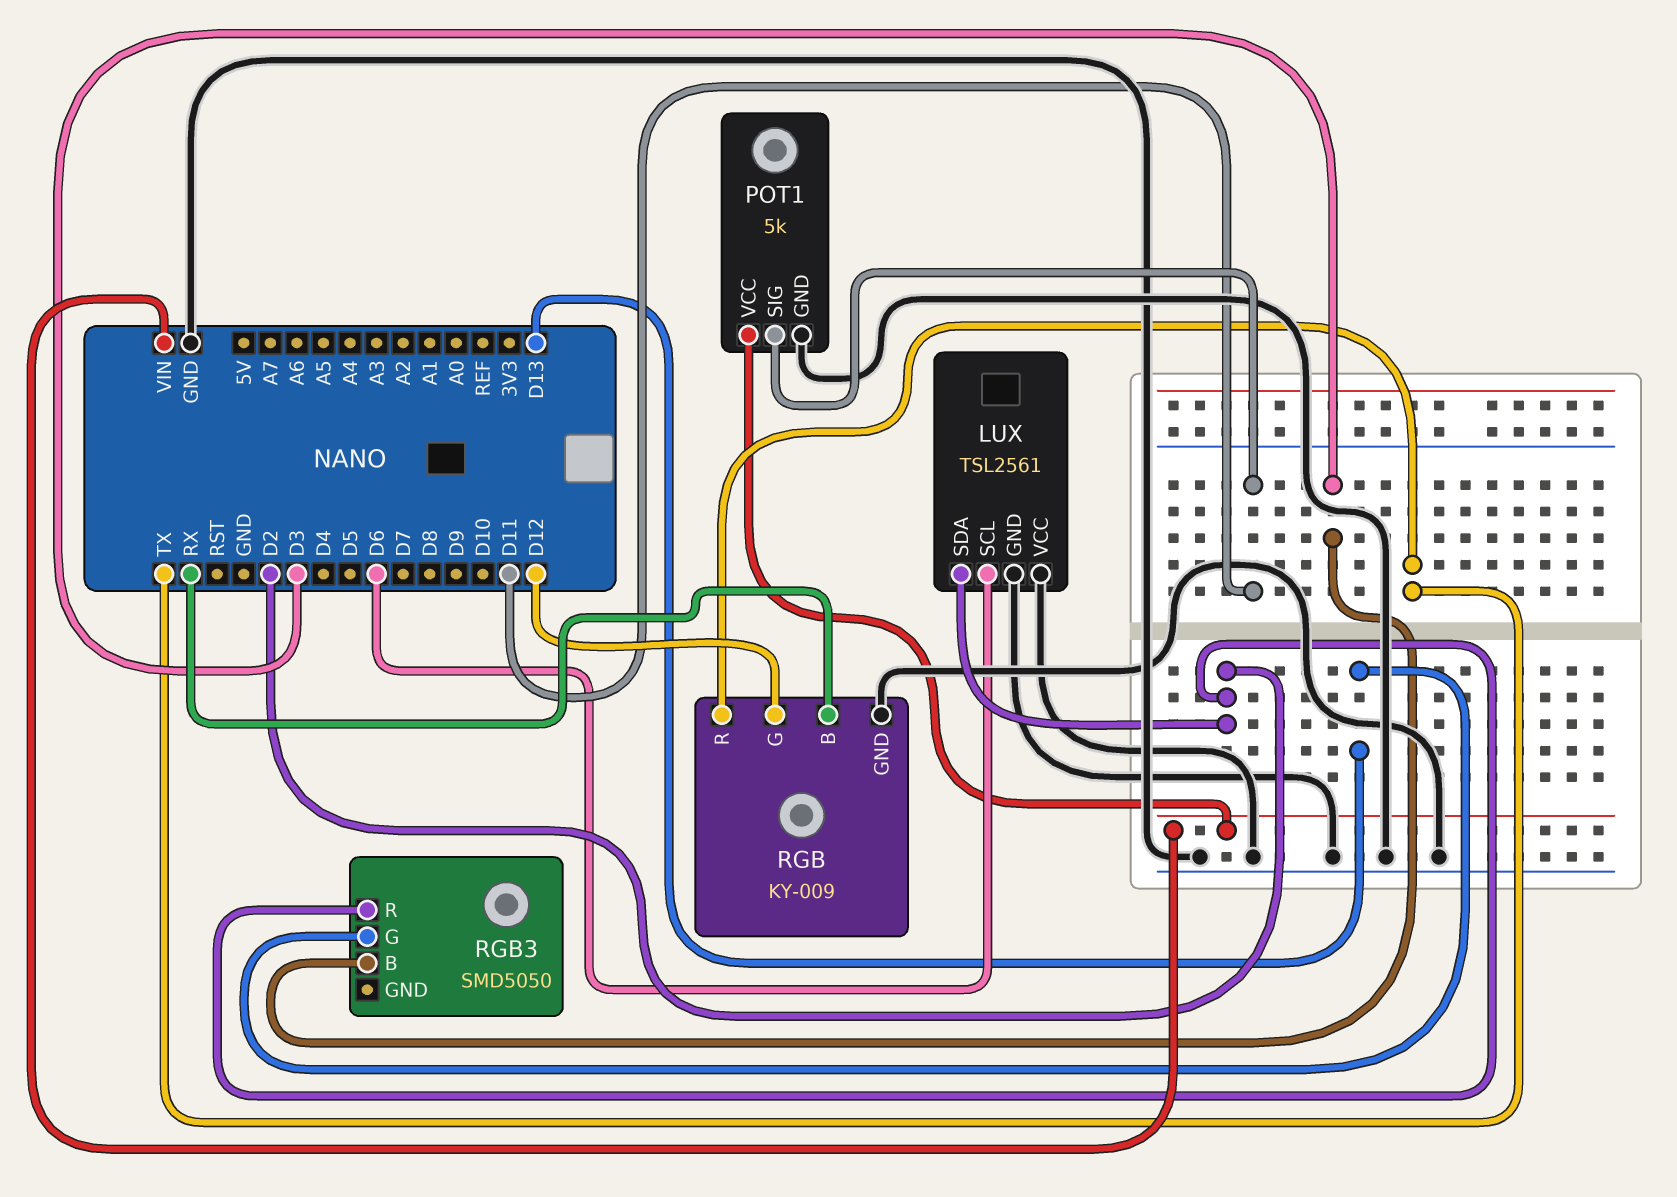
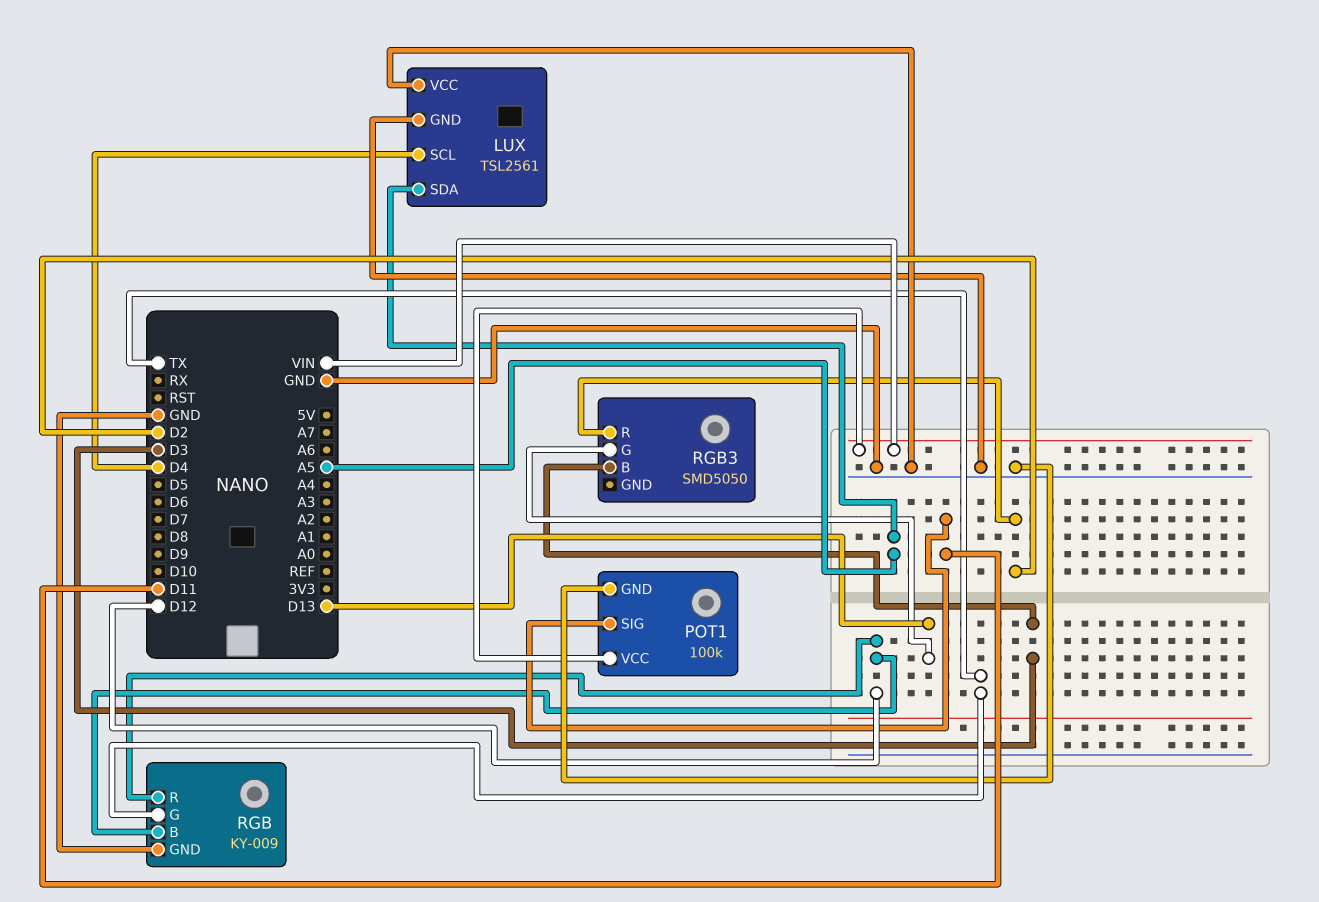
LUX pin SCL: D6 -> D4
LUX pin SDA: D2 -> A5
POT1: 5k -> 100k
RGB pin B: RX -> D12
RGB pin G: D12 -> TX
RGB pin R: TX -> D12

